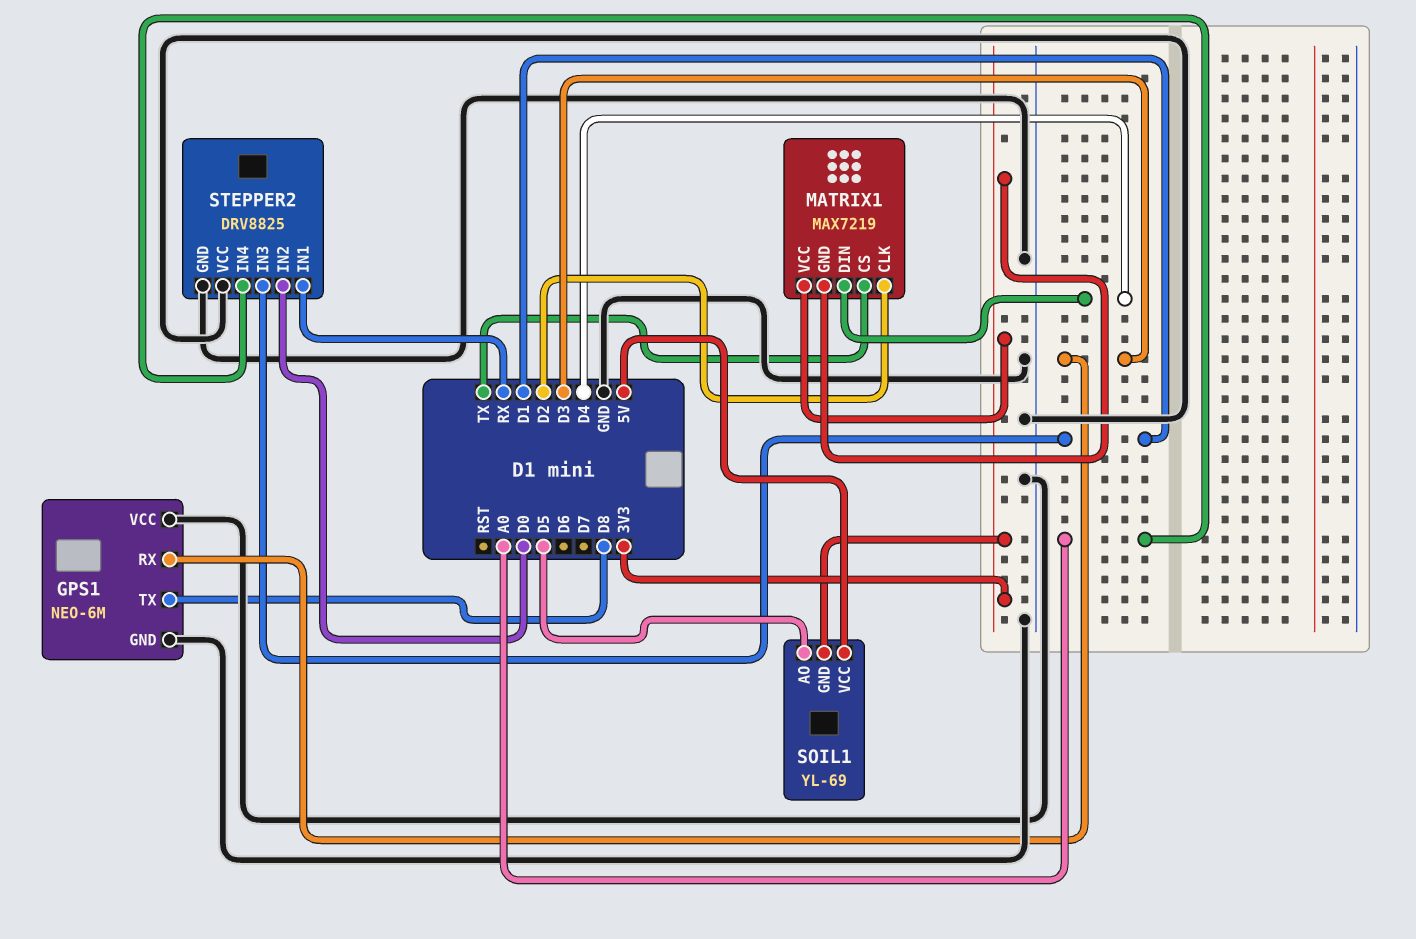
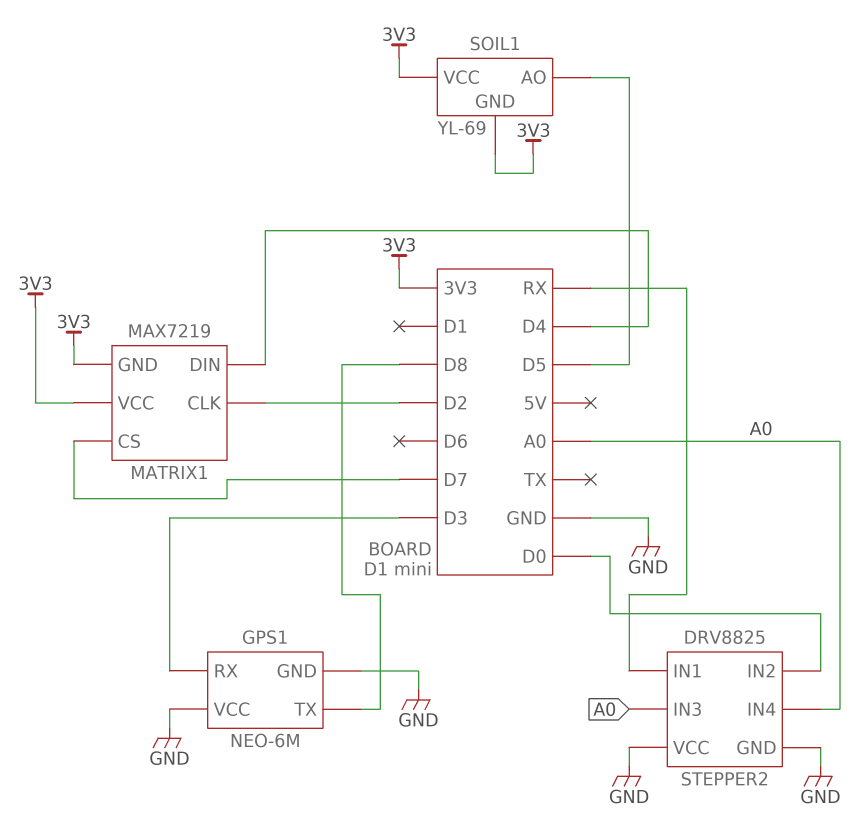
MATRIX1 pin CS: TX -> D7
SOIL1 pin VCC: 5V -> 3V3
STEPPER2 pin IN3: D1 -> A0

